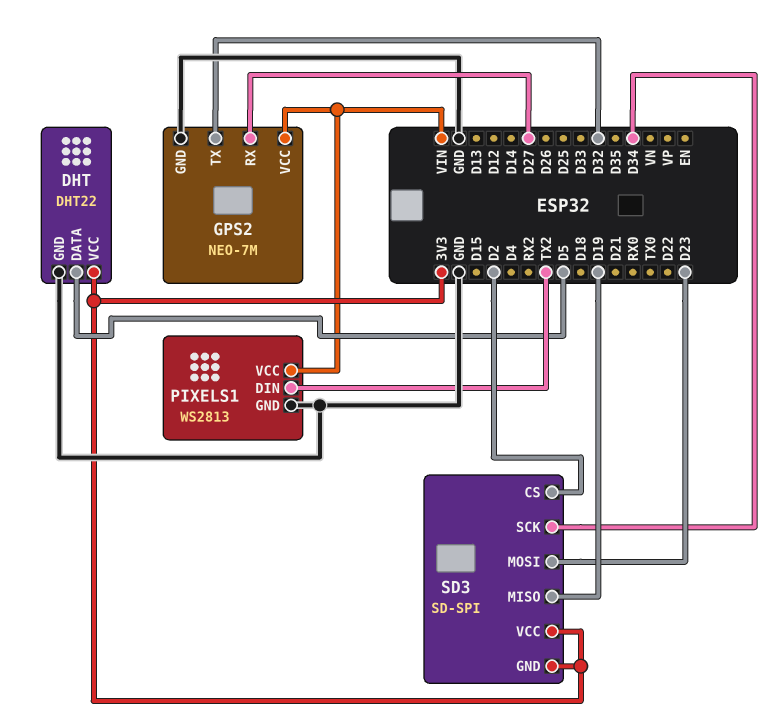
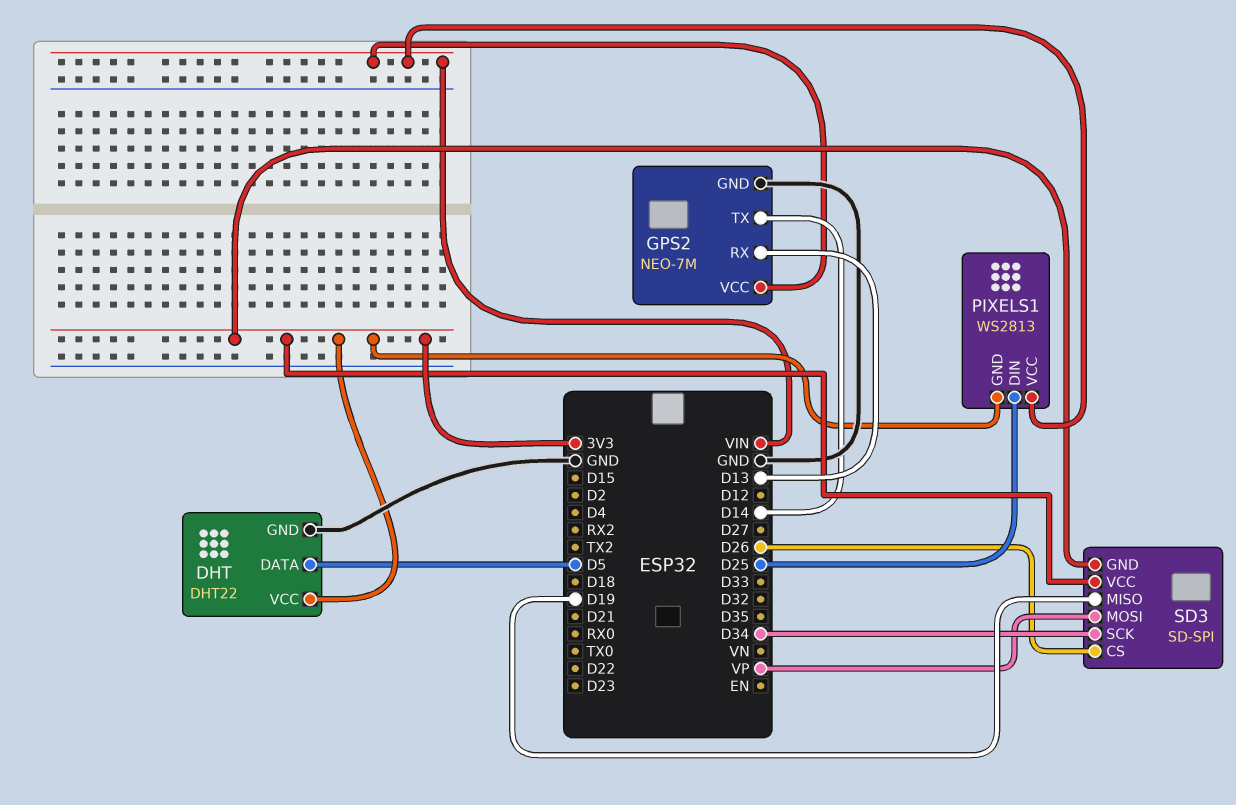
GPS2 pin RX: D27 -> D13
GPS2 pin TX: D32 -> D14
PIXELS1 pin DIN: TX2 -> D25
PIXELS1 pin GND: GND -> 3V3
SD3 pin CS: D2 -> D26
SD3 pin MOSI: D23 -> VP

